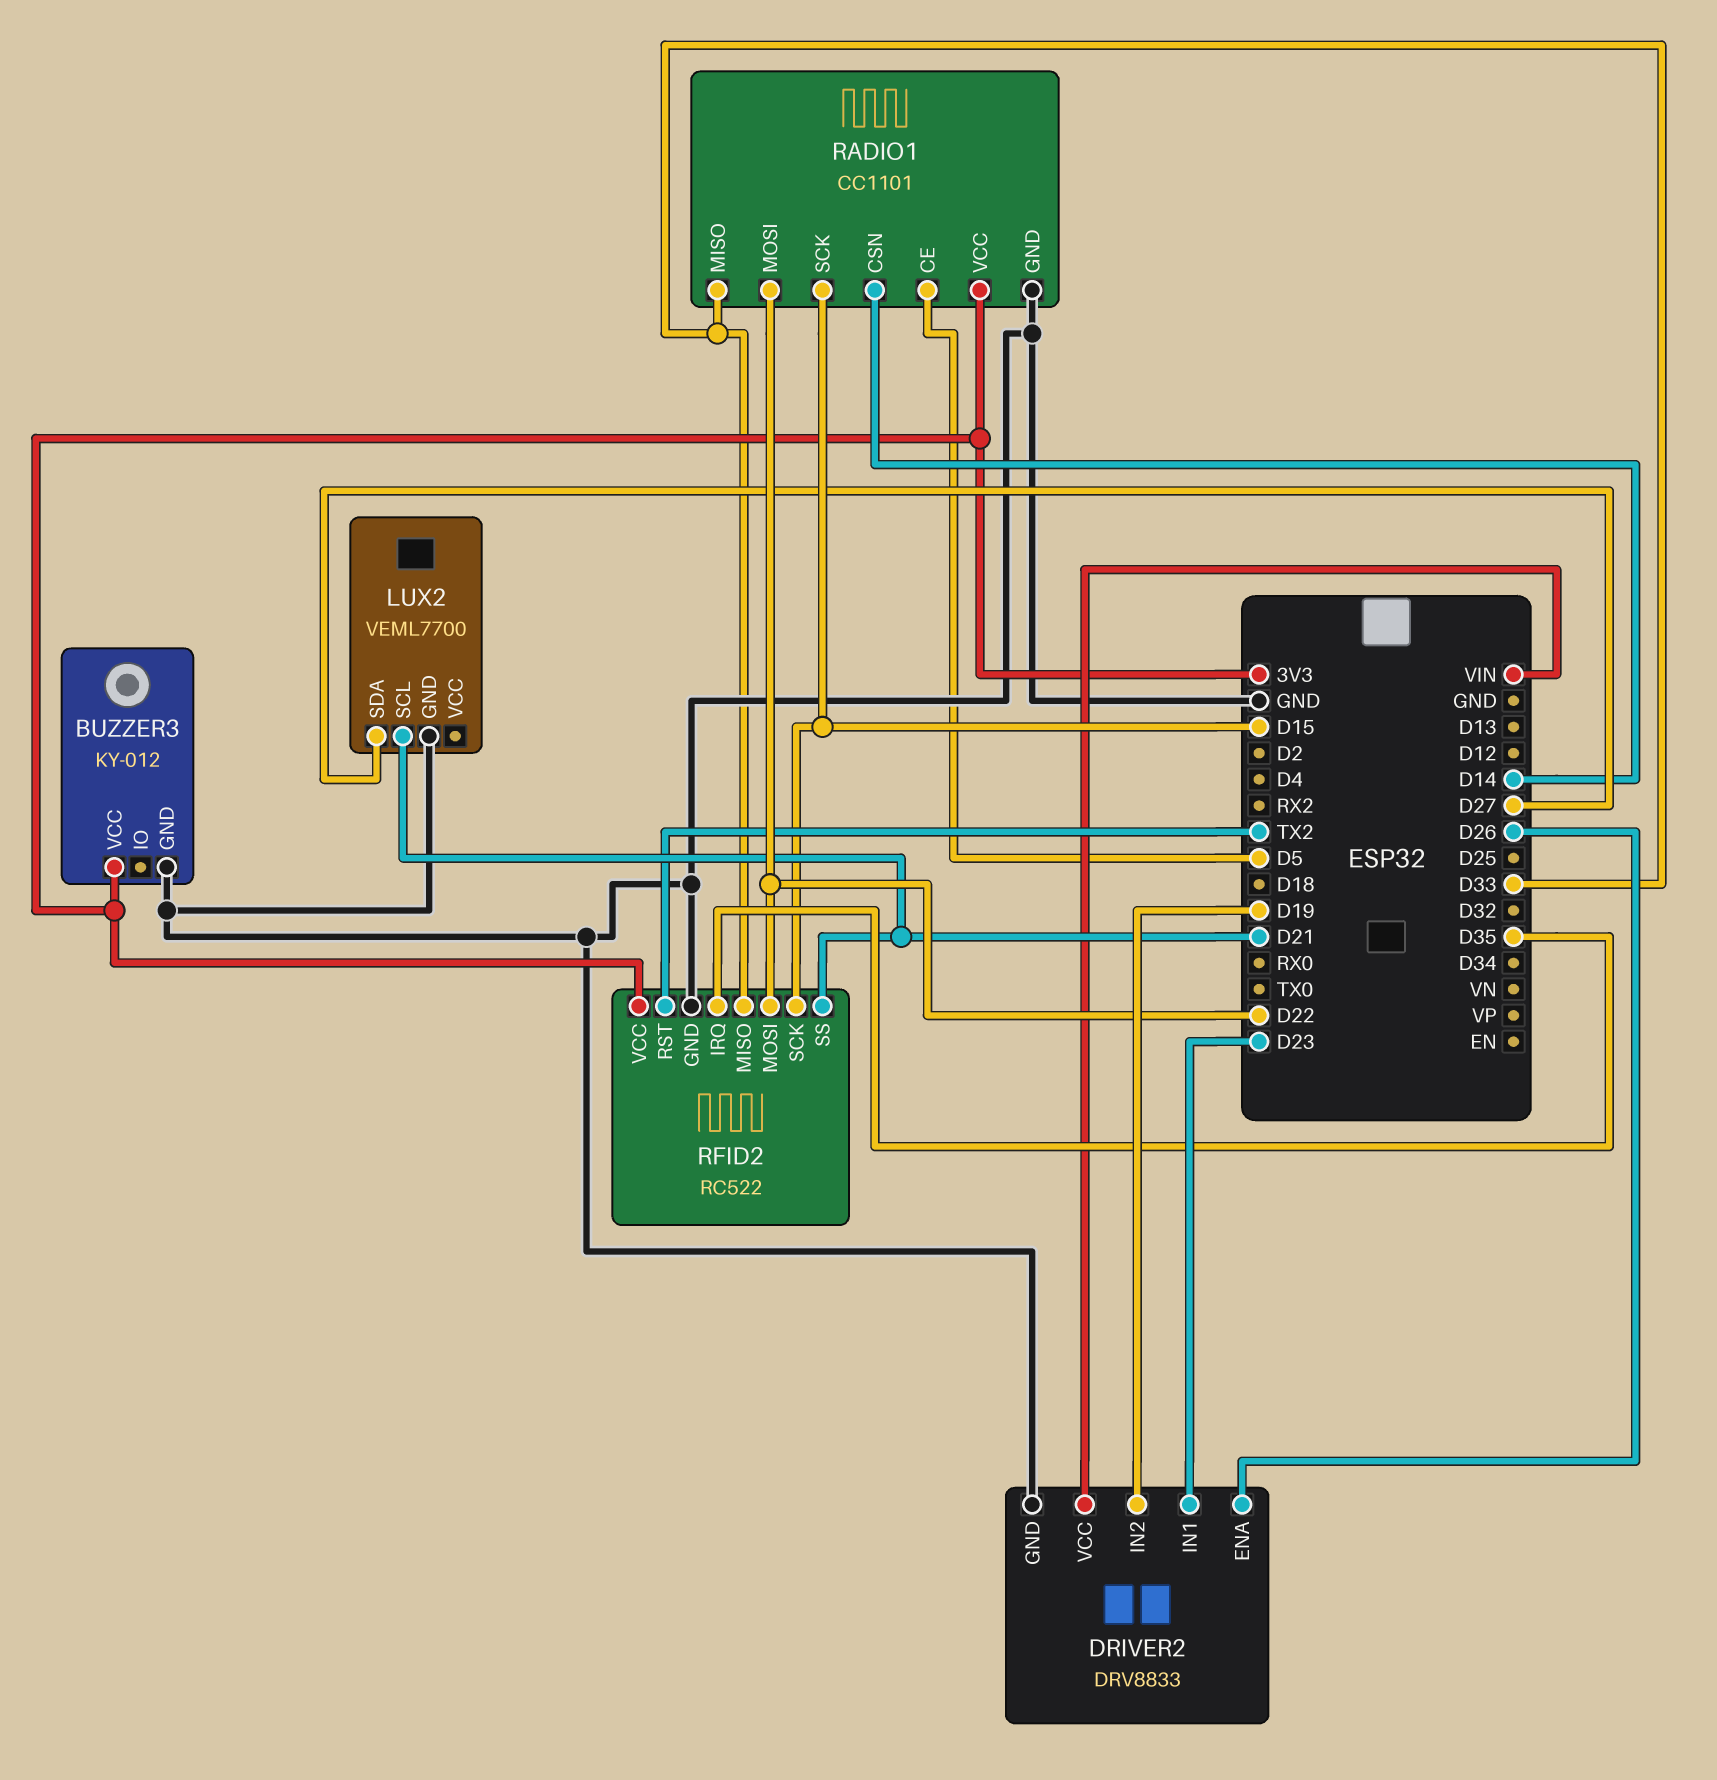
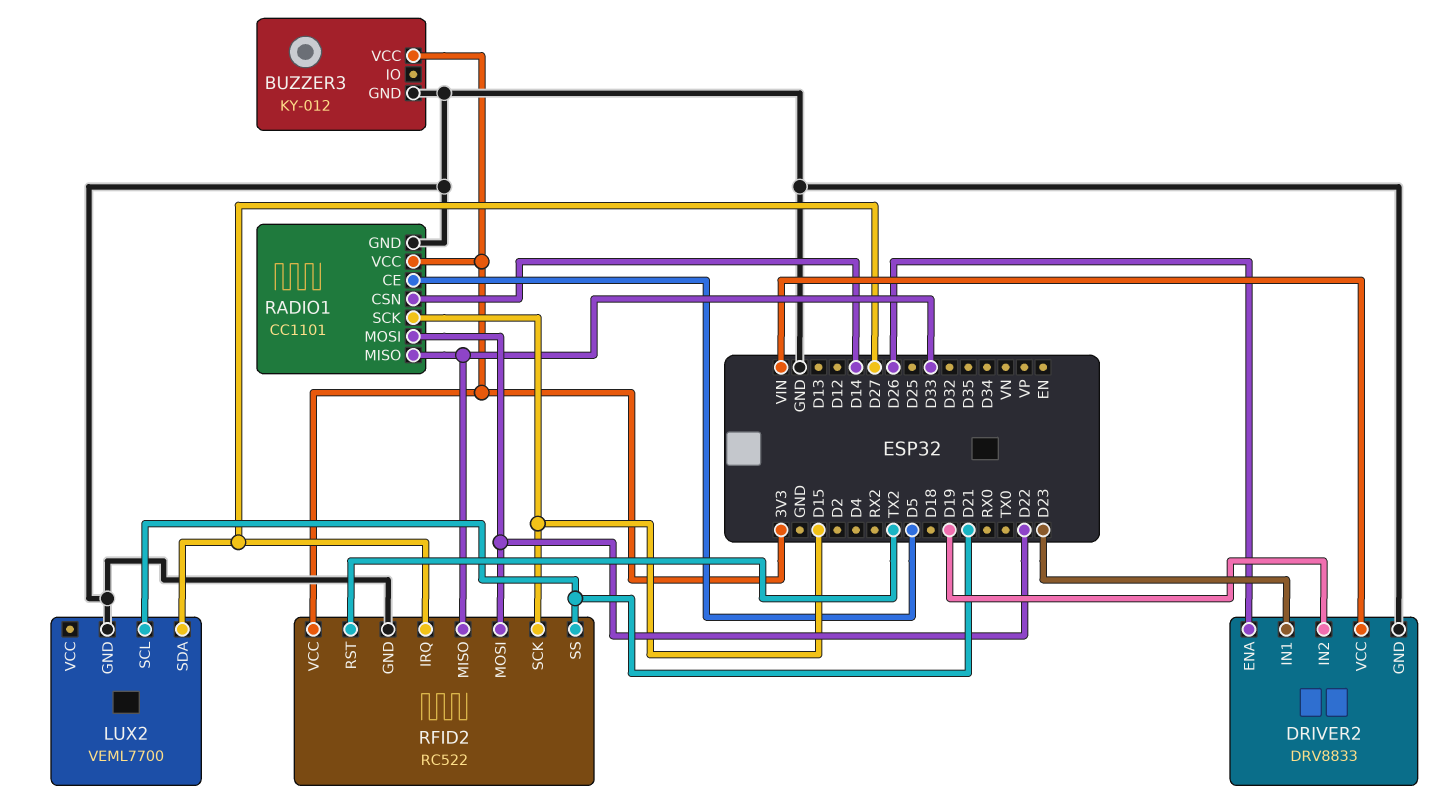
RFID2 pin IRQ: D35 -> D27

